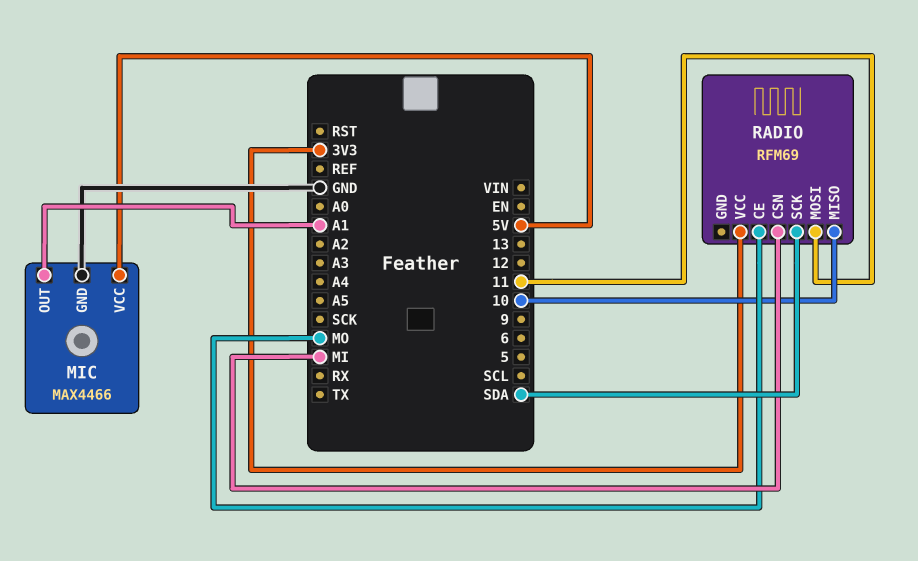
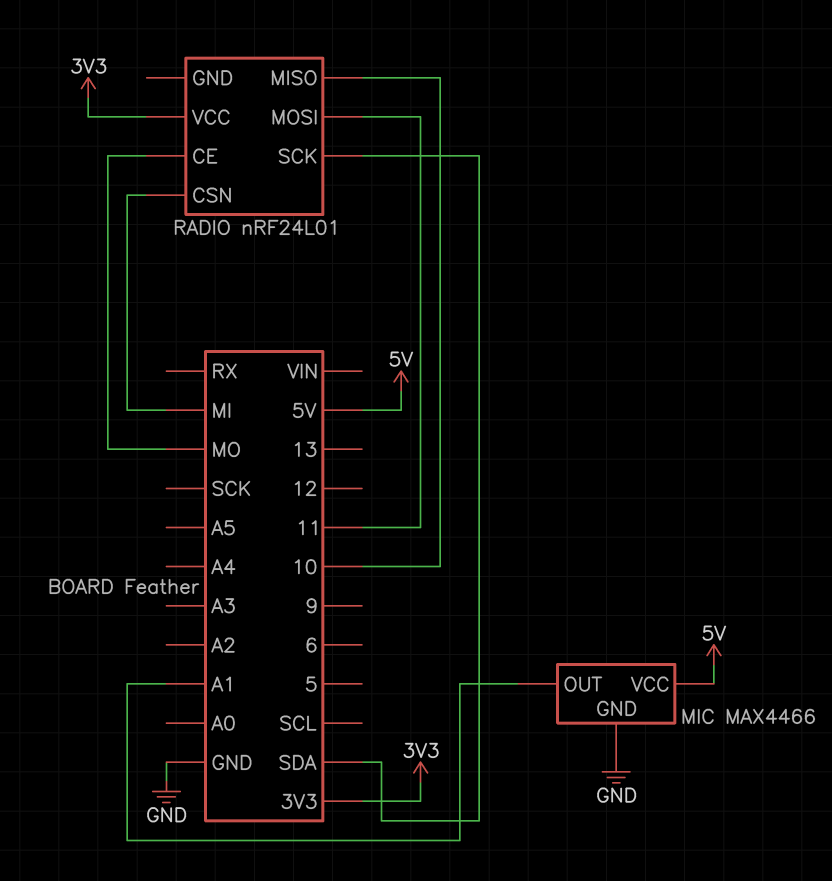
RADIO: RFM69 -> nRF24L01

